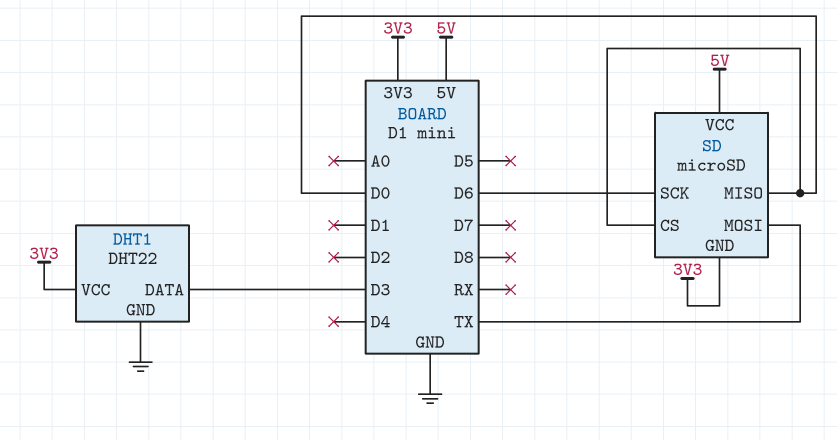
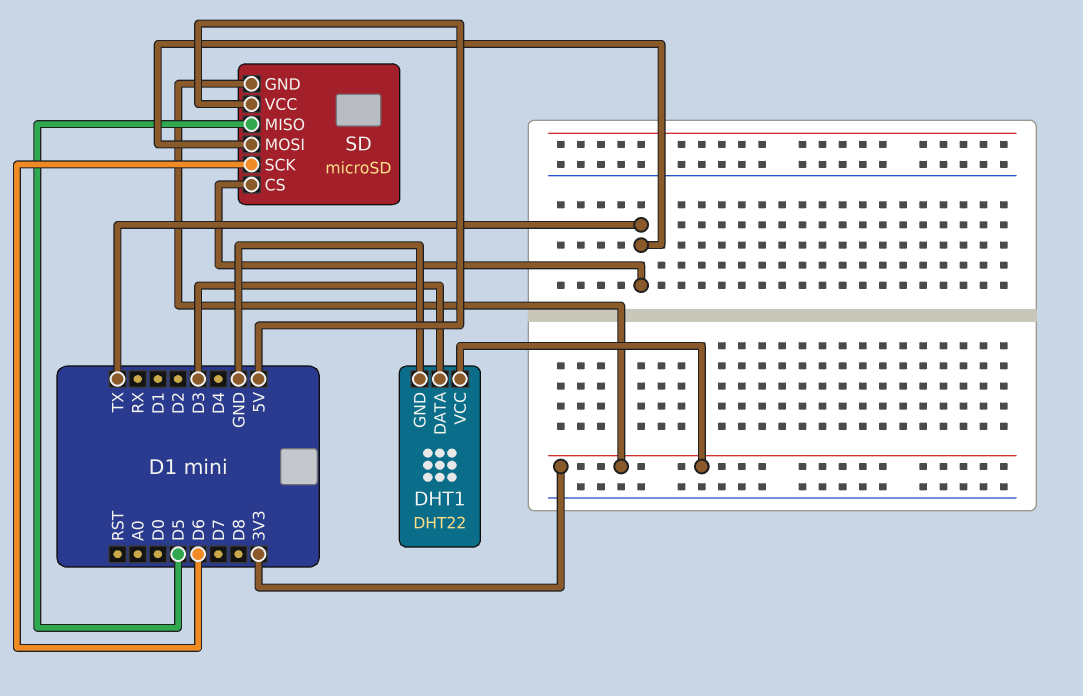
SD pin CS: D0 -> TX
SD pin MISO: D0 -> D5

